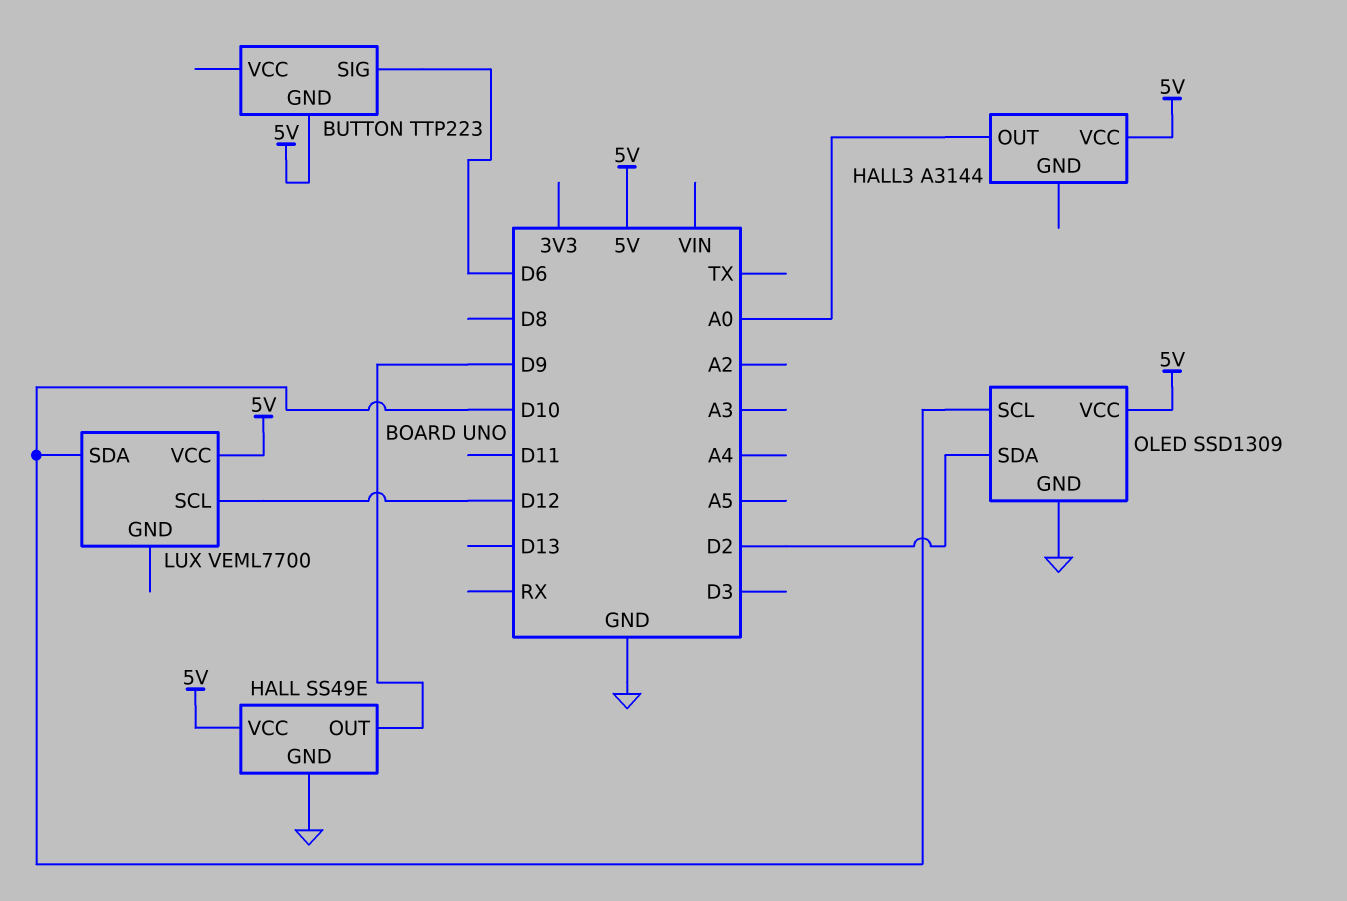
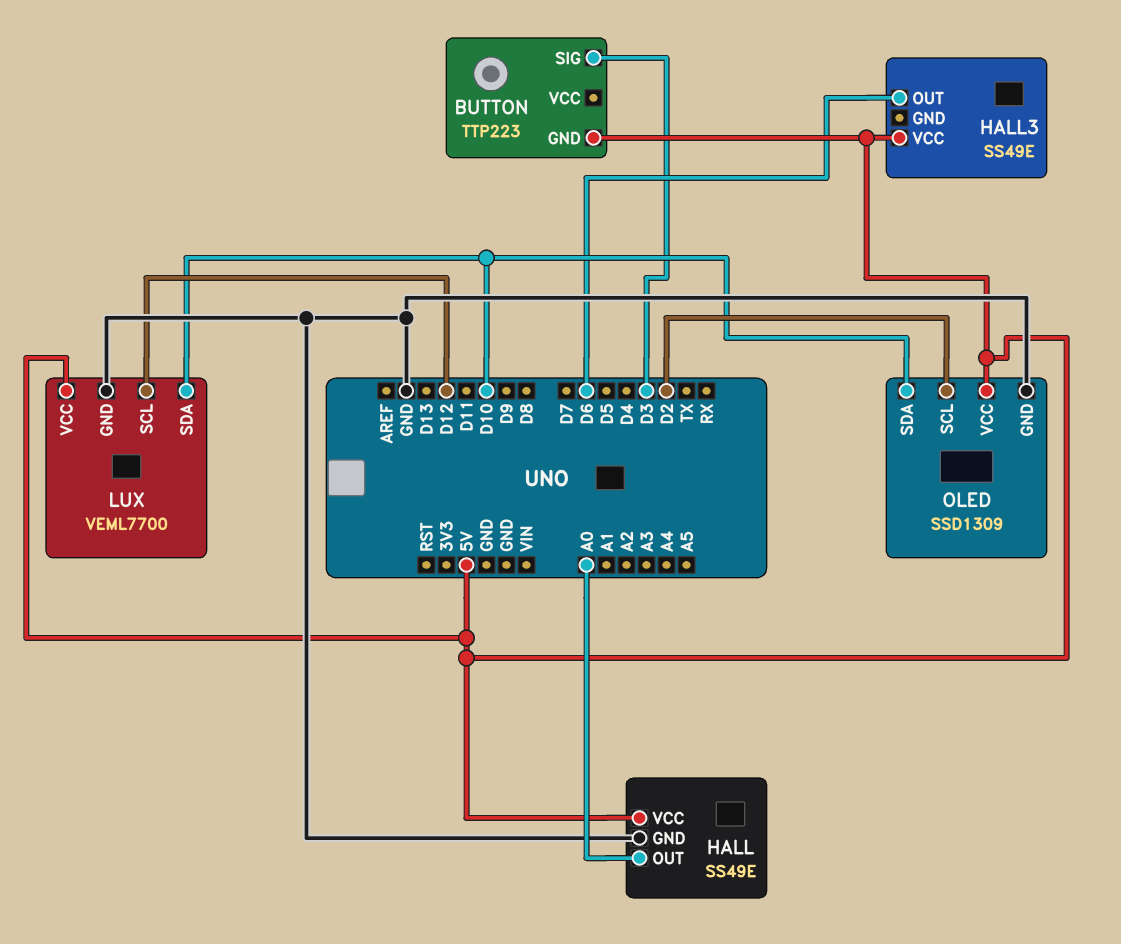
BUTTON pin SIG: D6 -> D3
HALL pin OUT: D9 -> A0
HALL3: A3144 -> SS49E
HALL3 pin OUT: A0 -> D6
LUX pin GND: none -> GND
OLED pin SCL: D10 -> D2
OLED pin SDA: D2 -> D10

